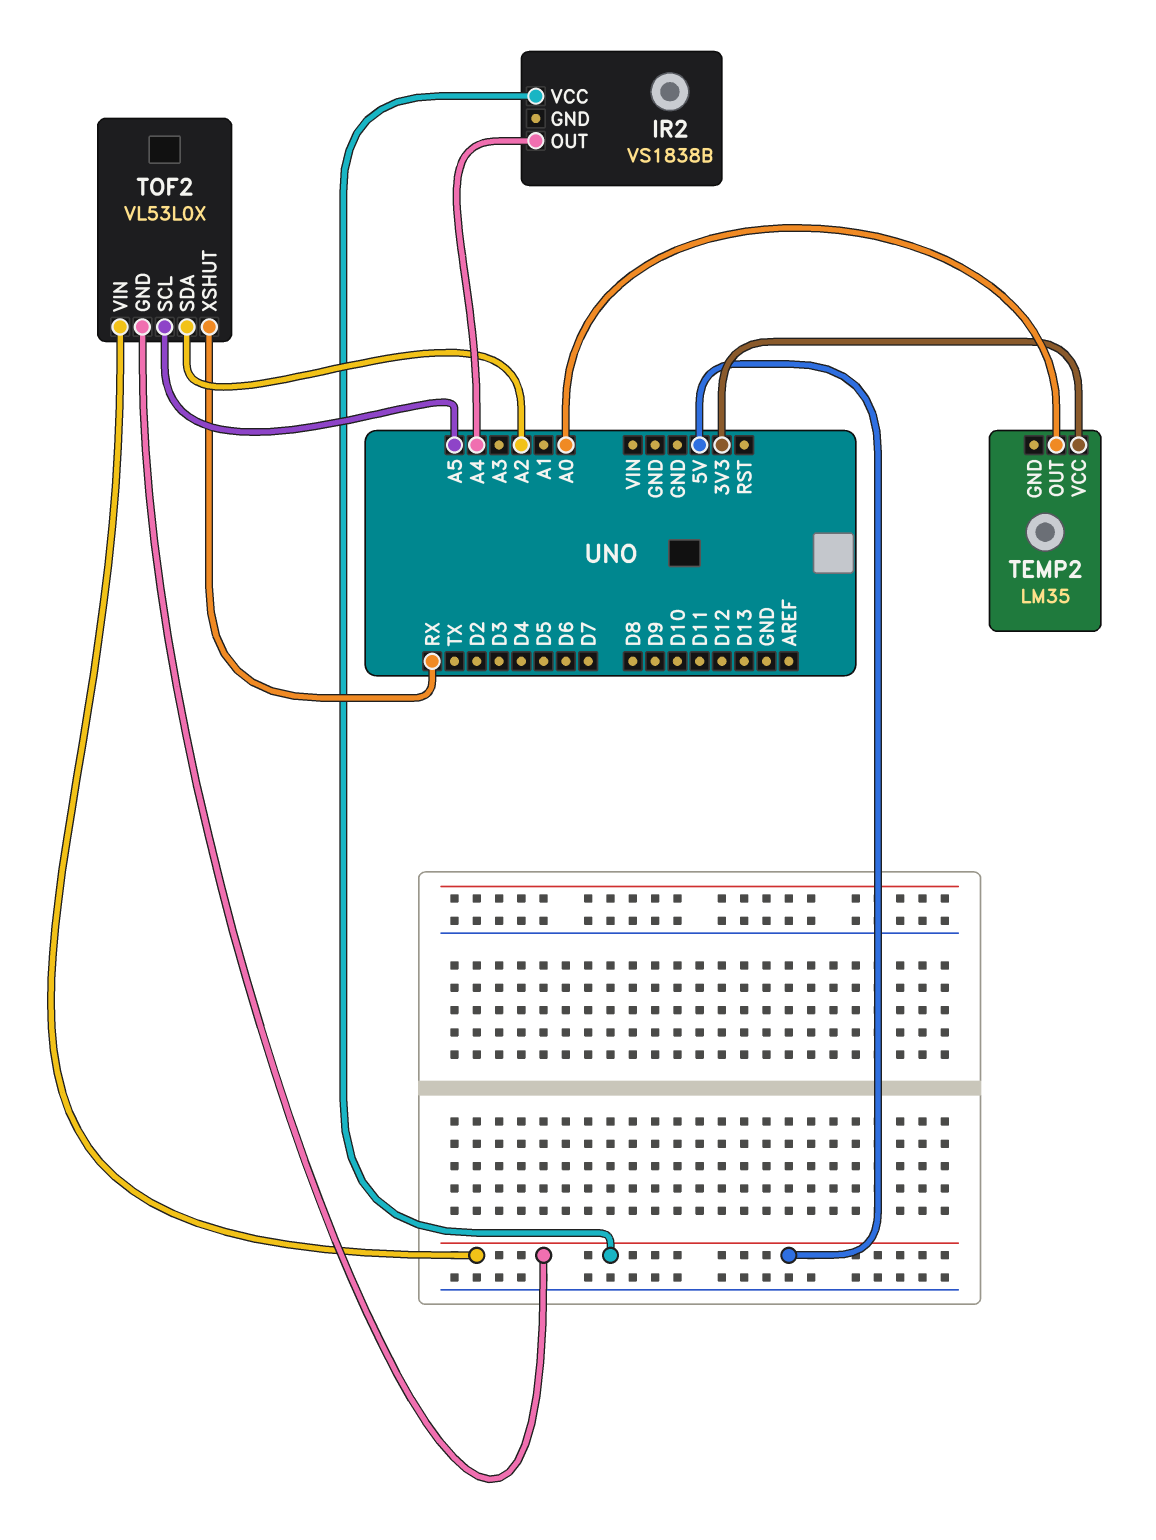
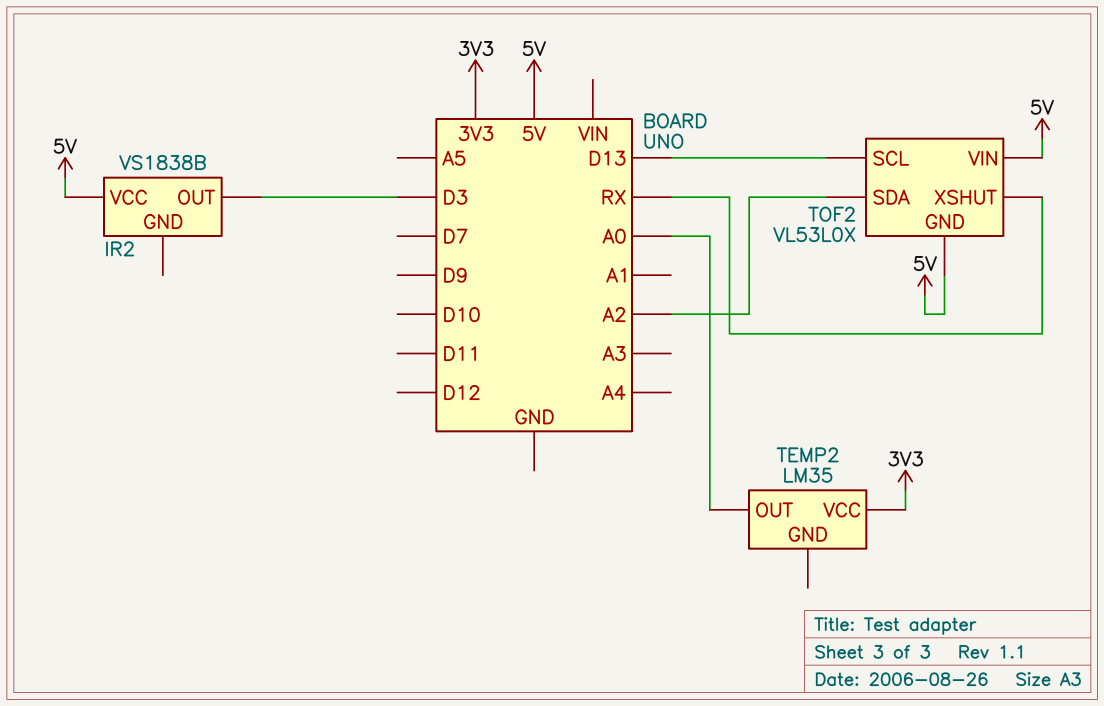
IR2 pin OUT: A4 -> D3
TOF2 pin SCL: A5 -> D13

